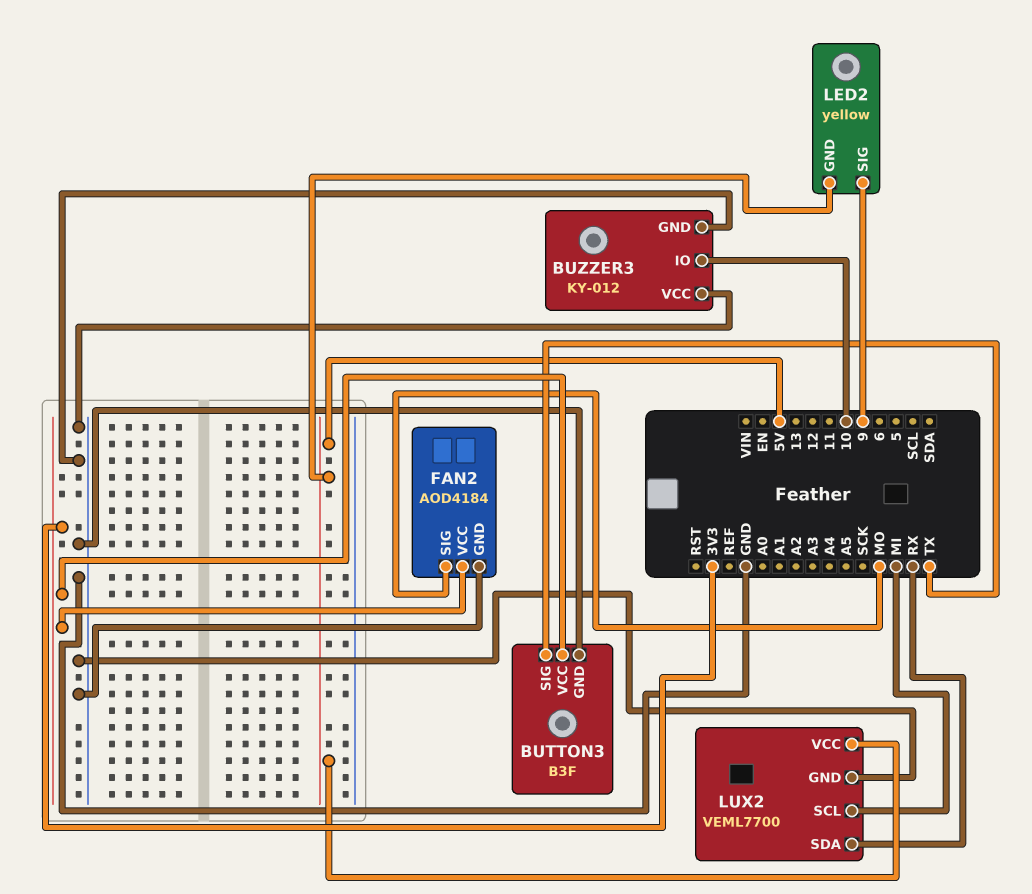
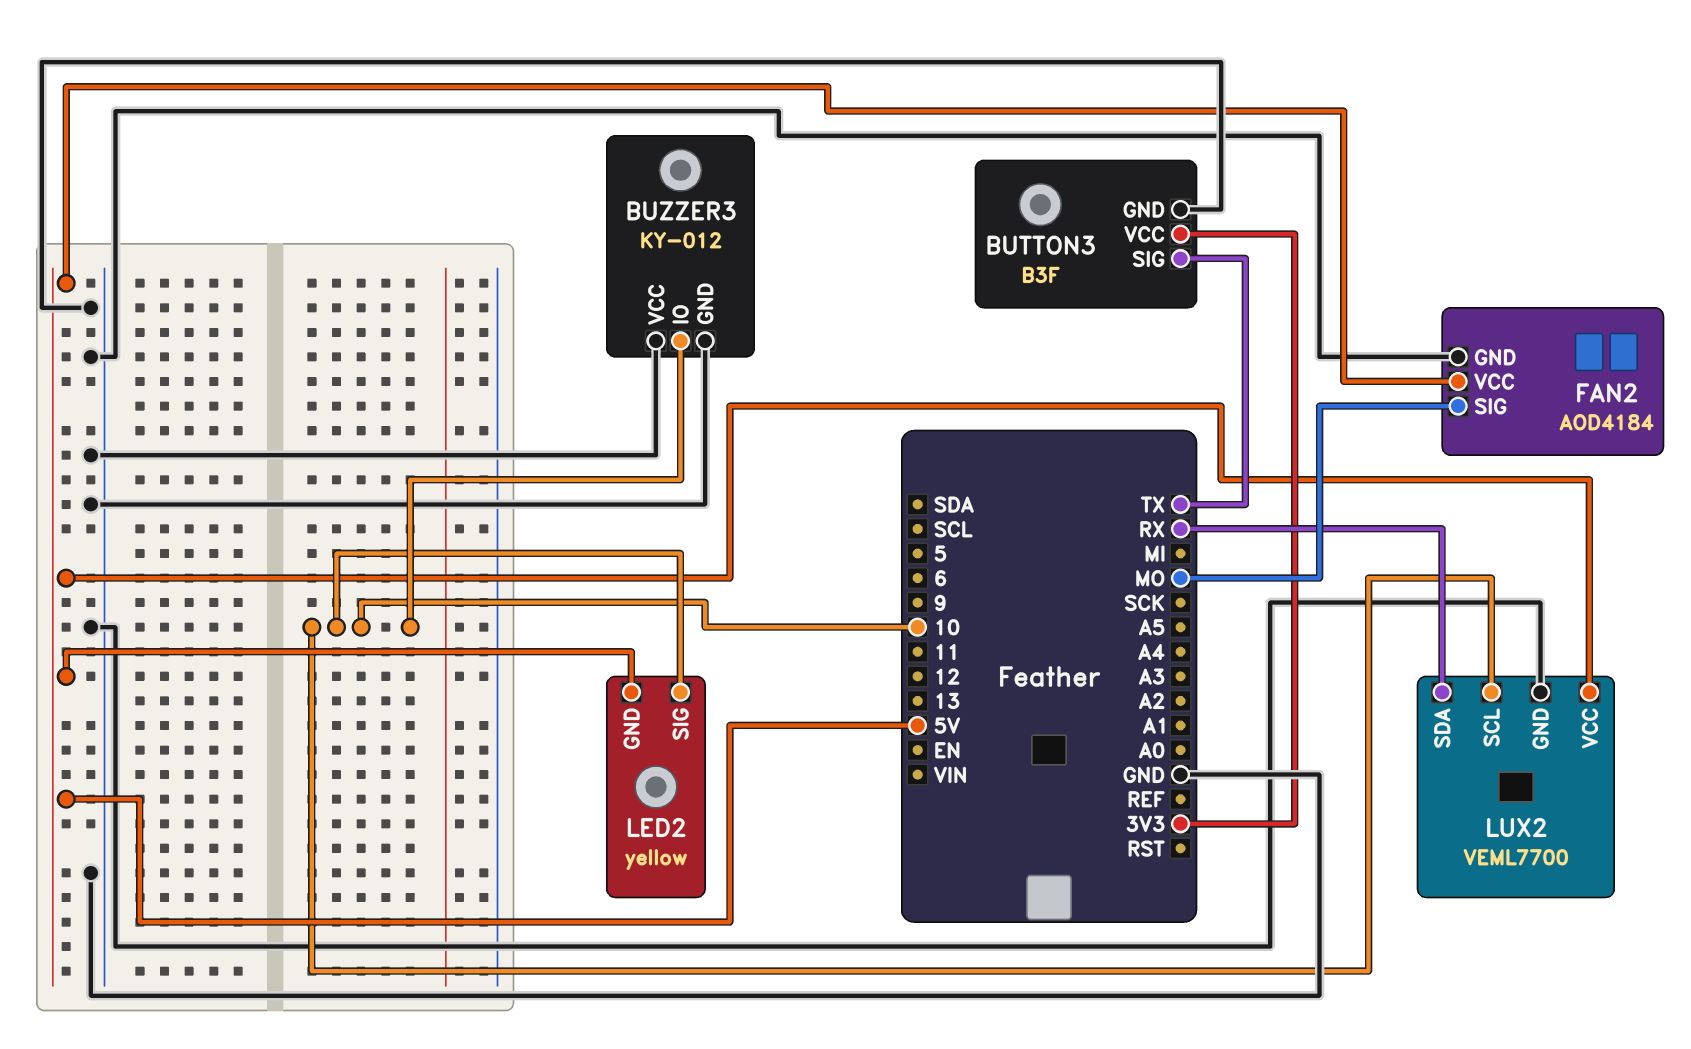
FAN2 pin VCC: 3V3 -> 5V
LED2 pin SIG: 9 -> 10
LUX2 pin SCL: MI -> 10

